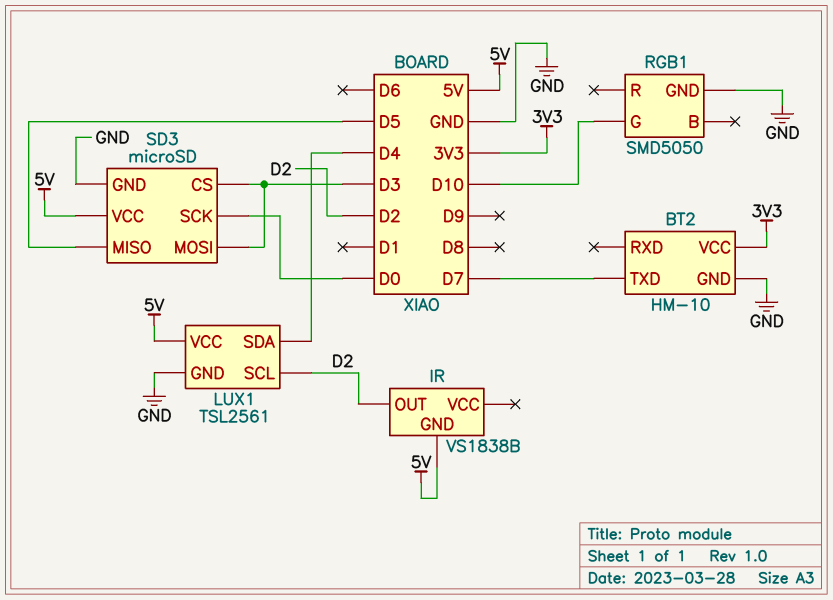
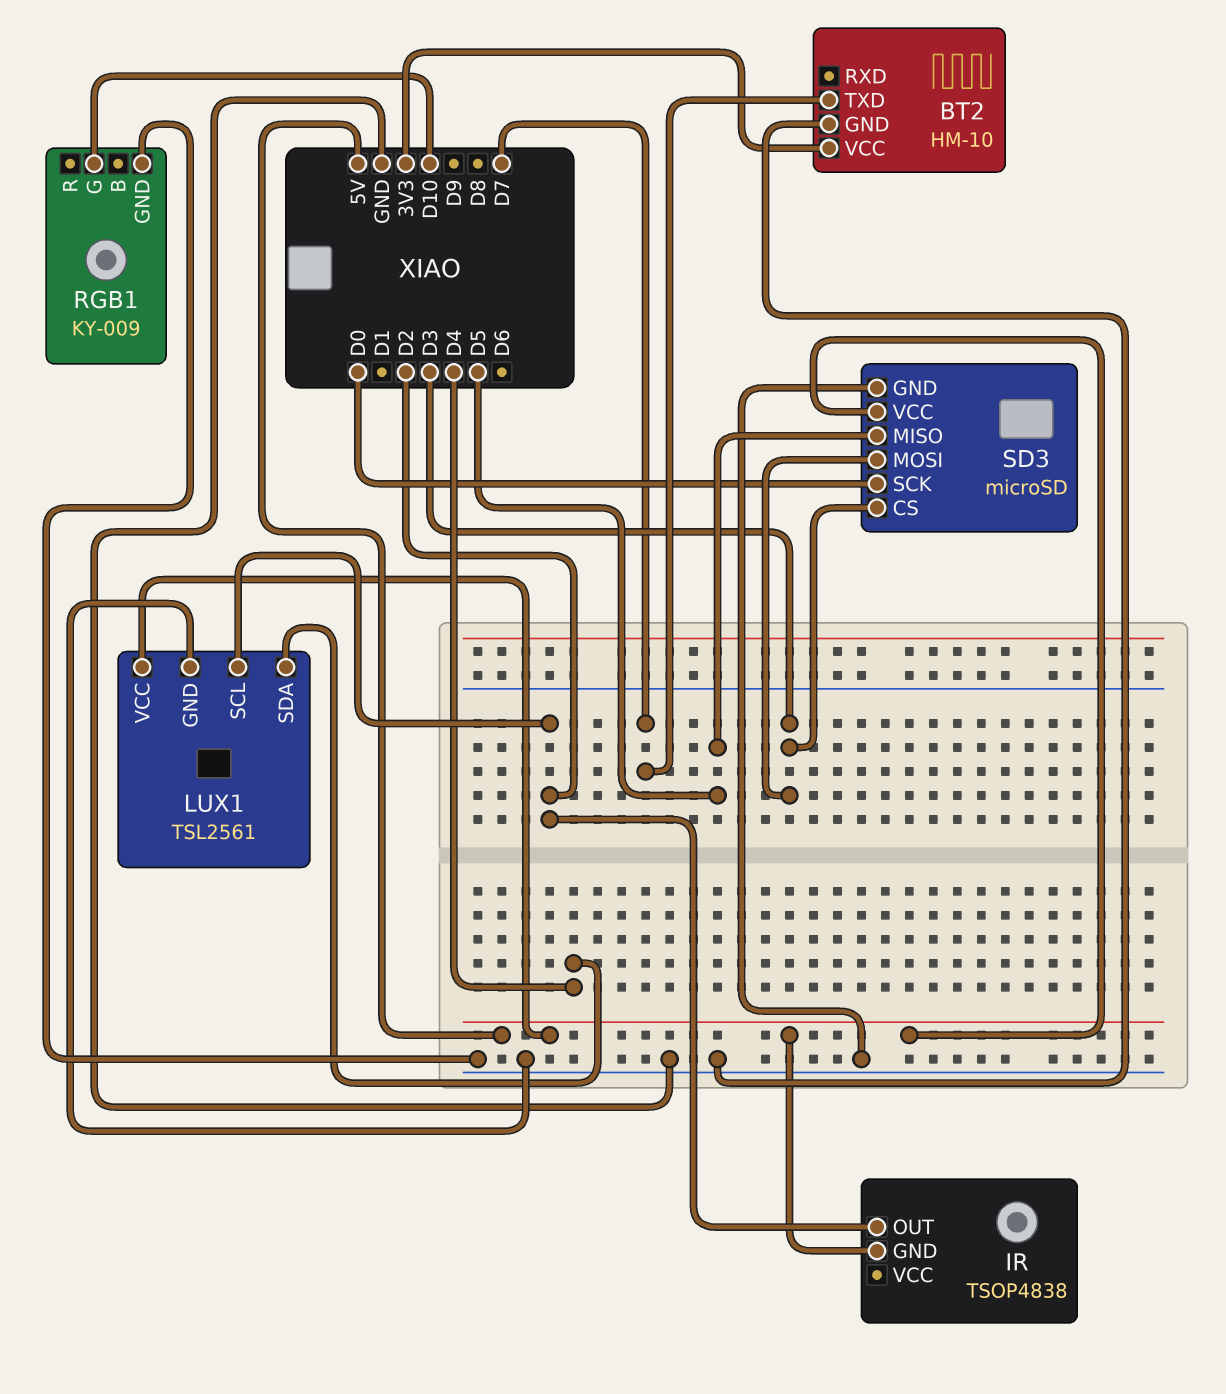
IR: VS1838B -> TSOP4838
RGB1: SMD5050 -> KY-009

